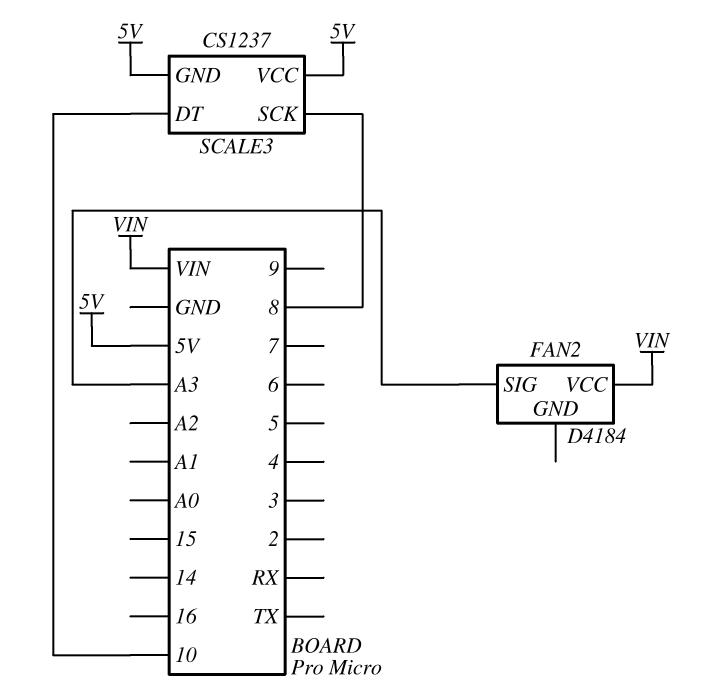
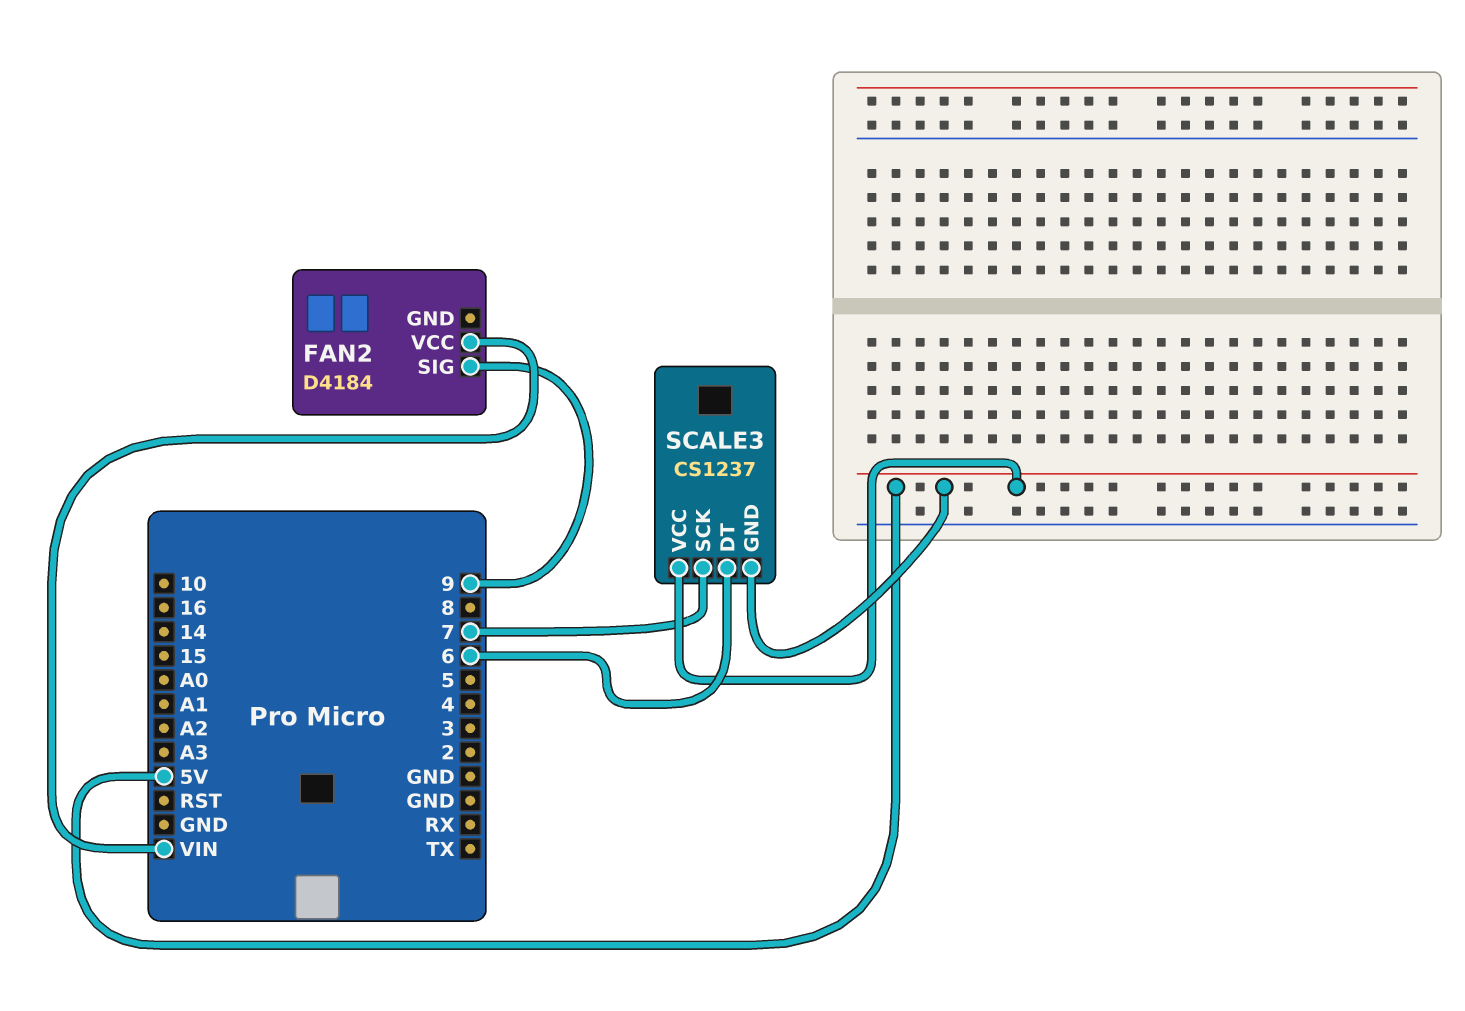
FAN2 pin SIG: A3 -> 9
SCALE3 pin DT: 10 -> 6
SCALE3 pin SCK: 8 -> 7

